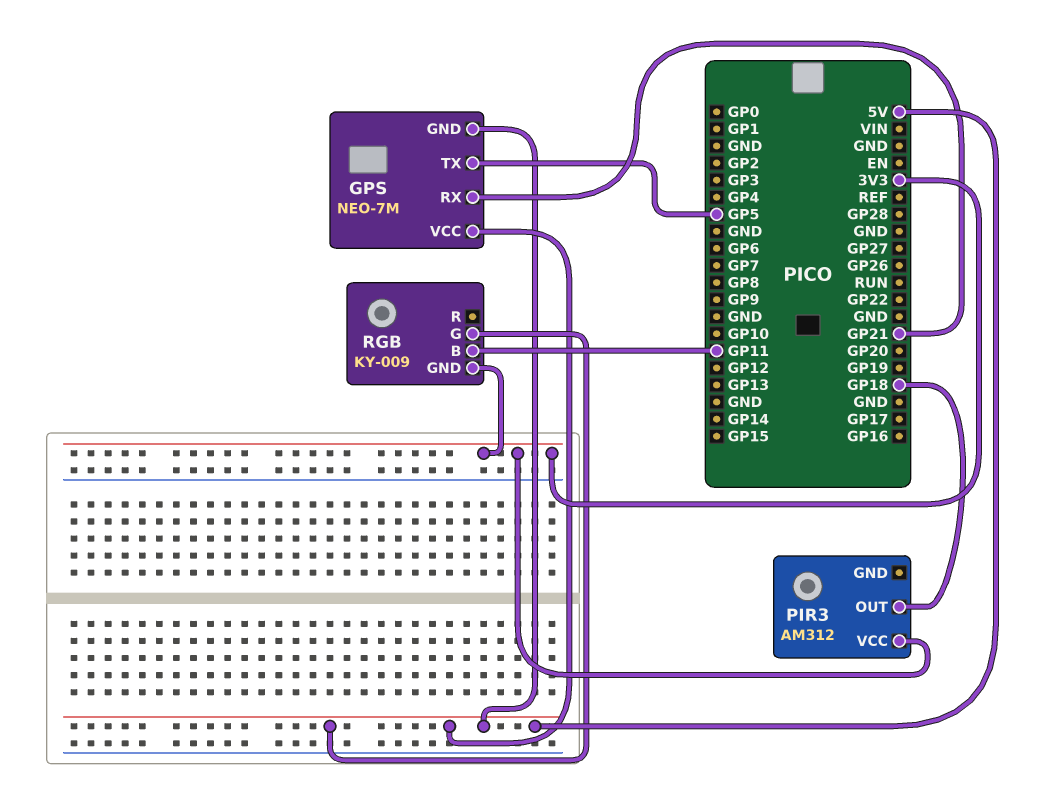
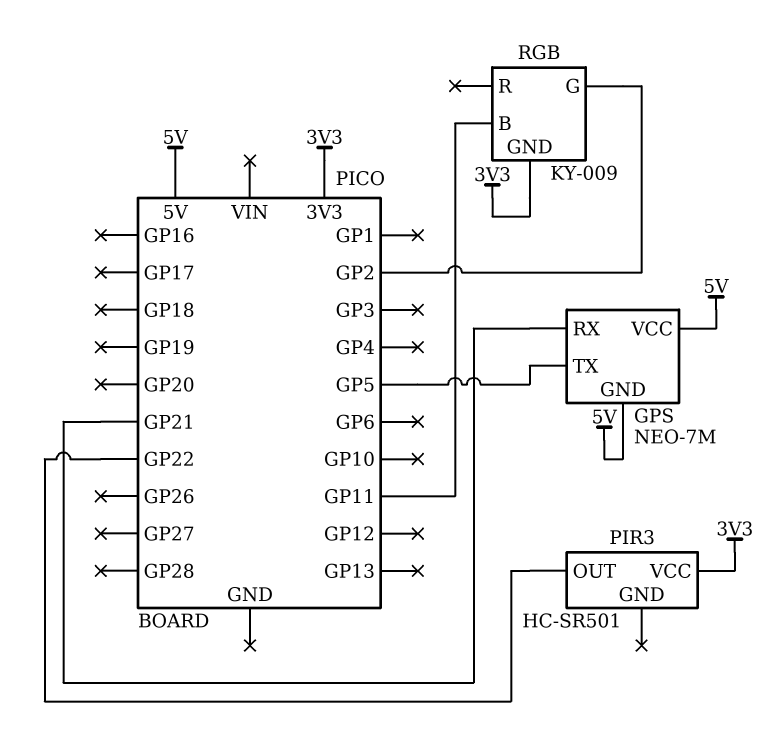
PIR3: AM312 -> HC-SR501
PIR3 pin OUT: GP18 -> GP22
RGB pin G: 5V -> GP2

